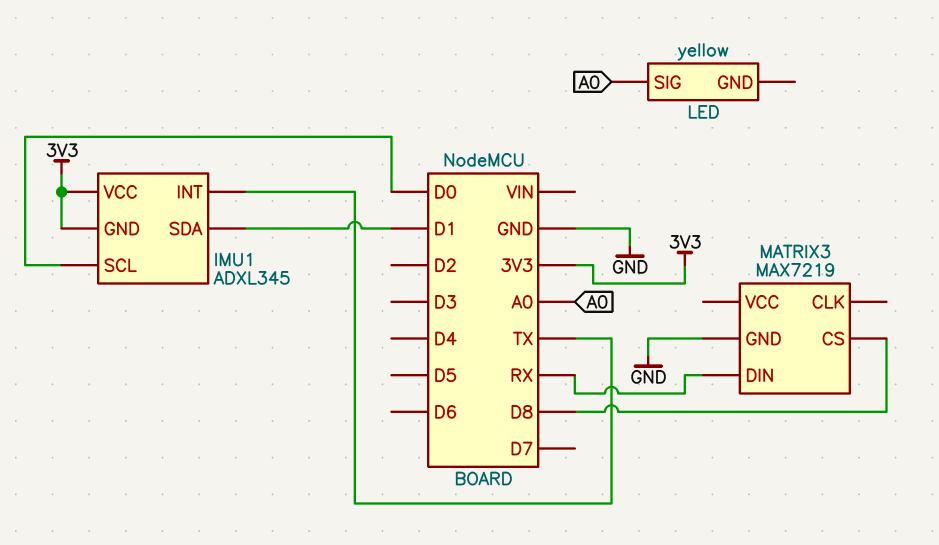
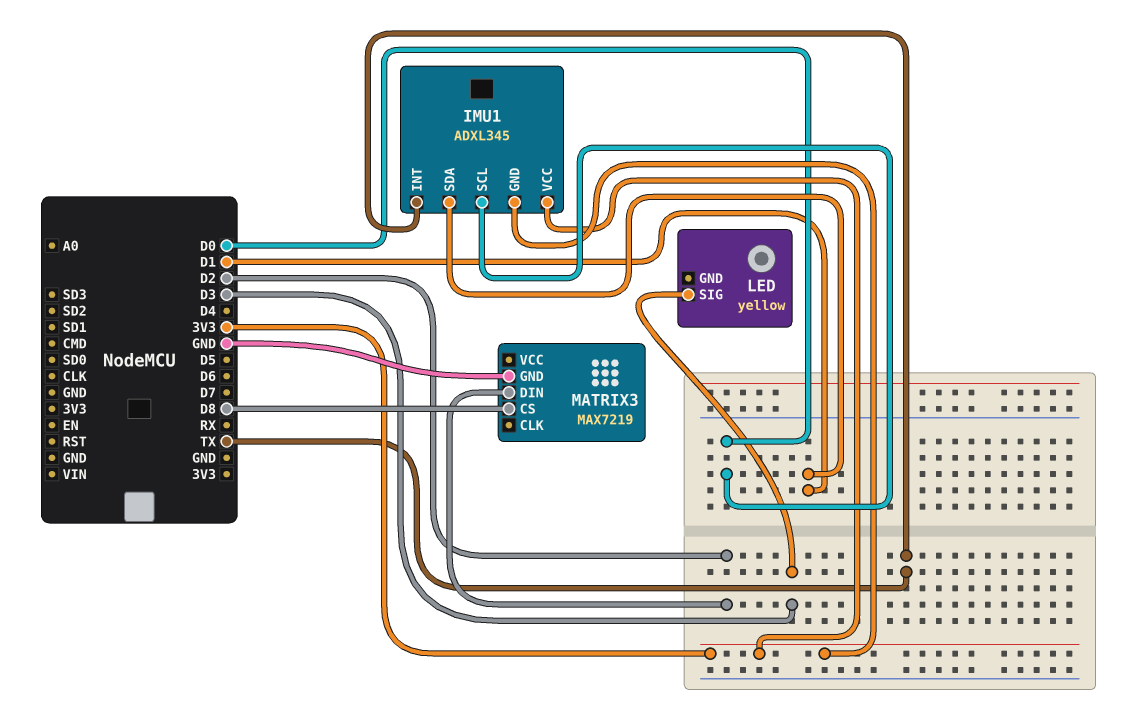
LED pin SIG: A0 -> D3
MATRIX3 pin DIN: RX -> D2

